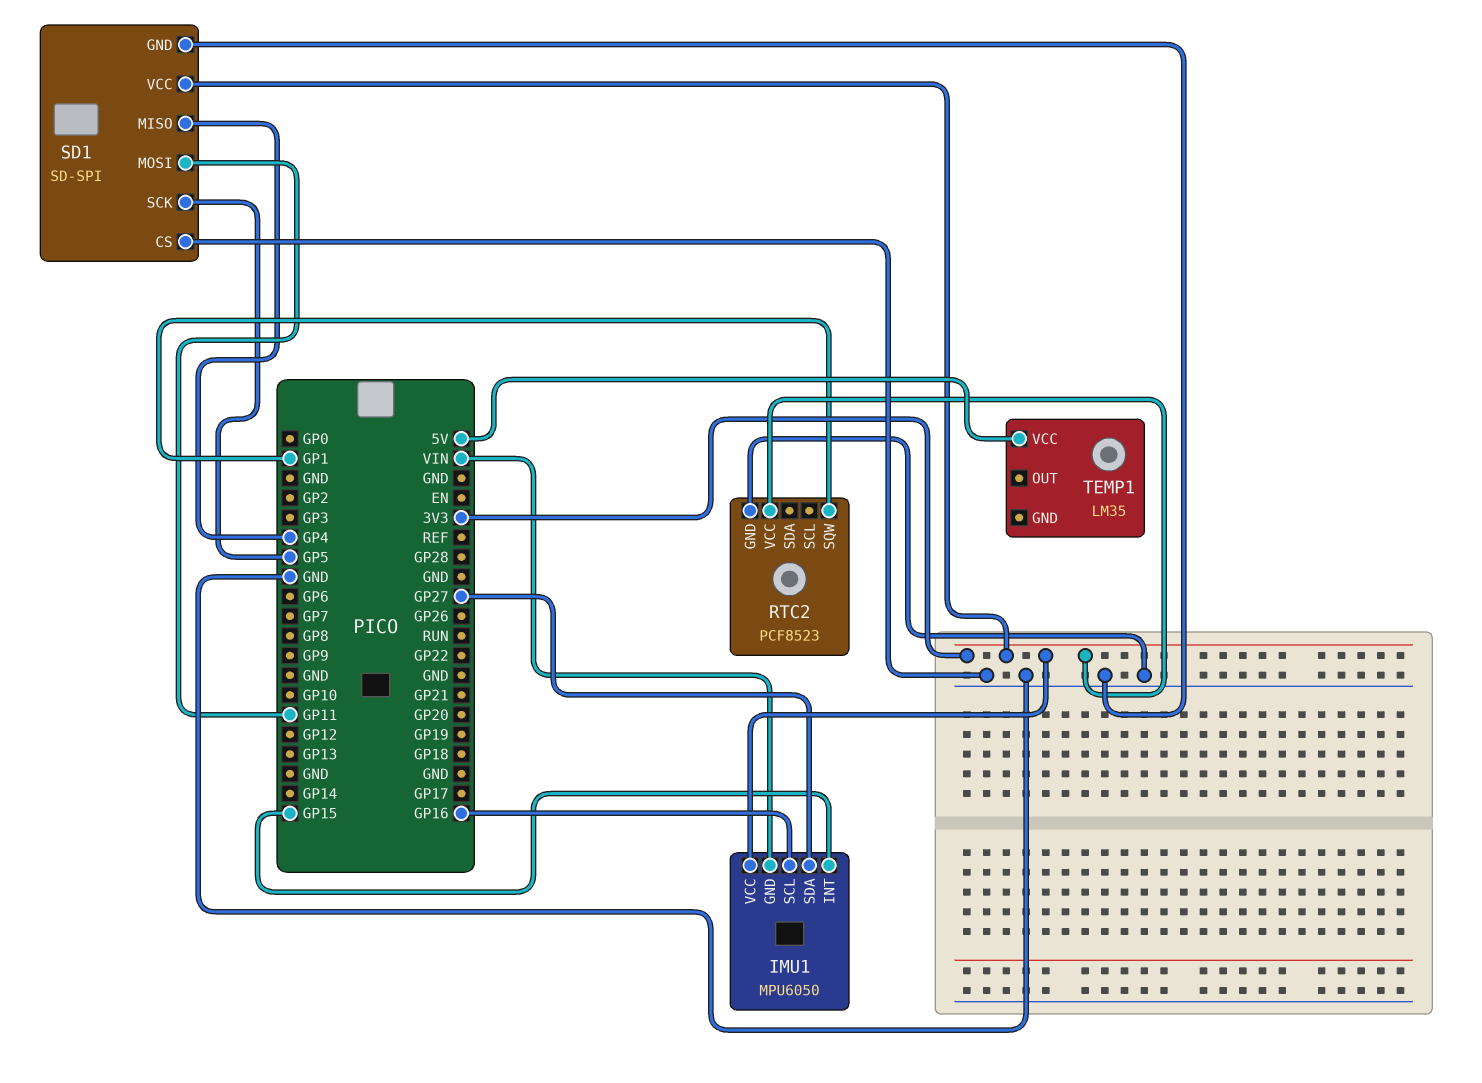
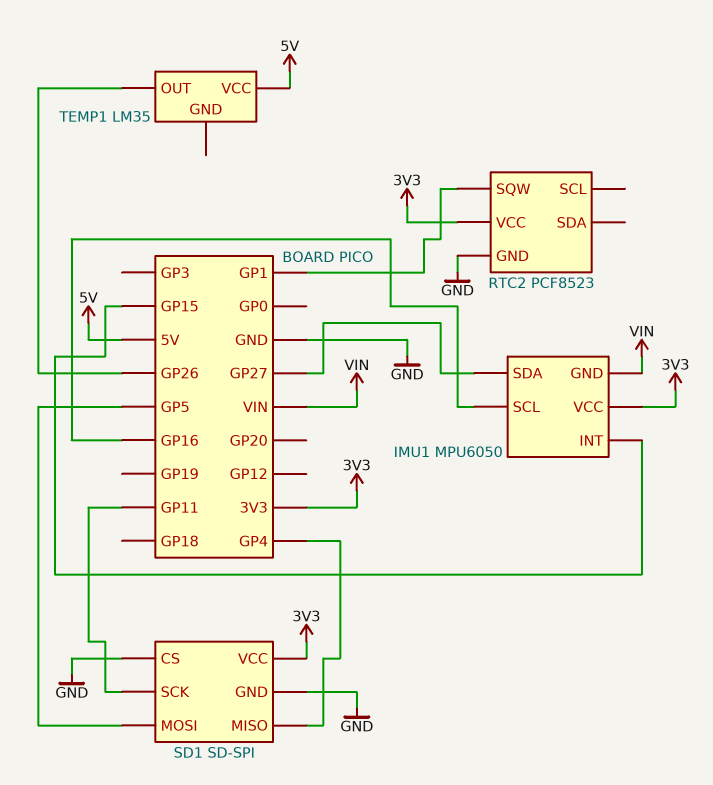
SD1 pin MOSI: GP11 -> GP5
SD1 pin SCK: GP5 -> GP11
TEMP1 pin OUT: none -> GP26

